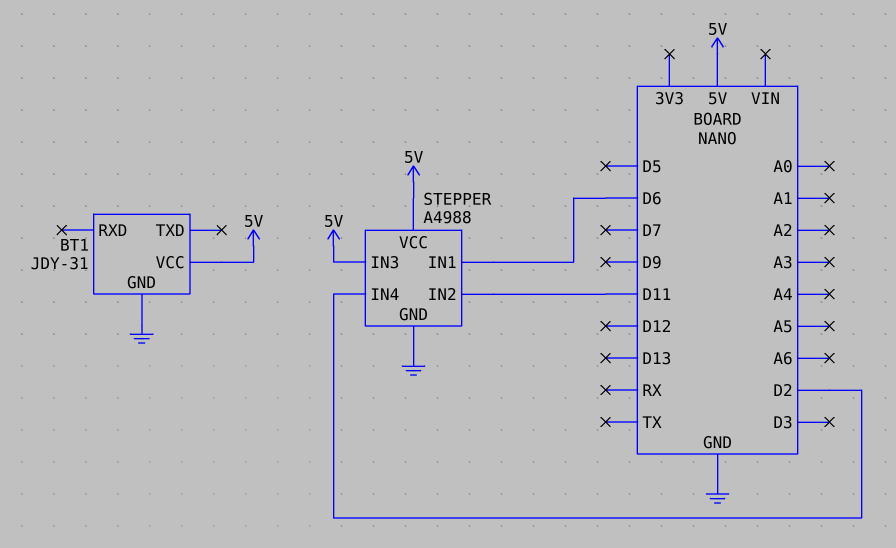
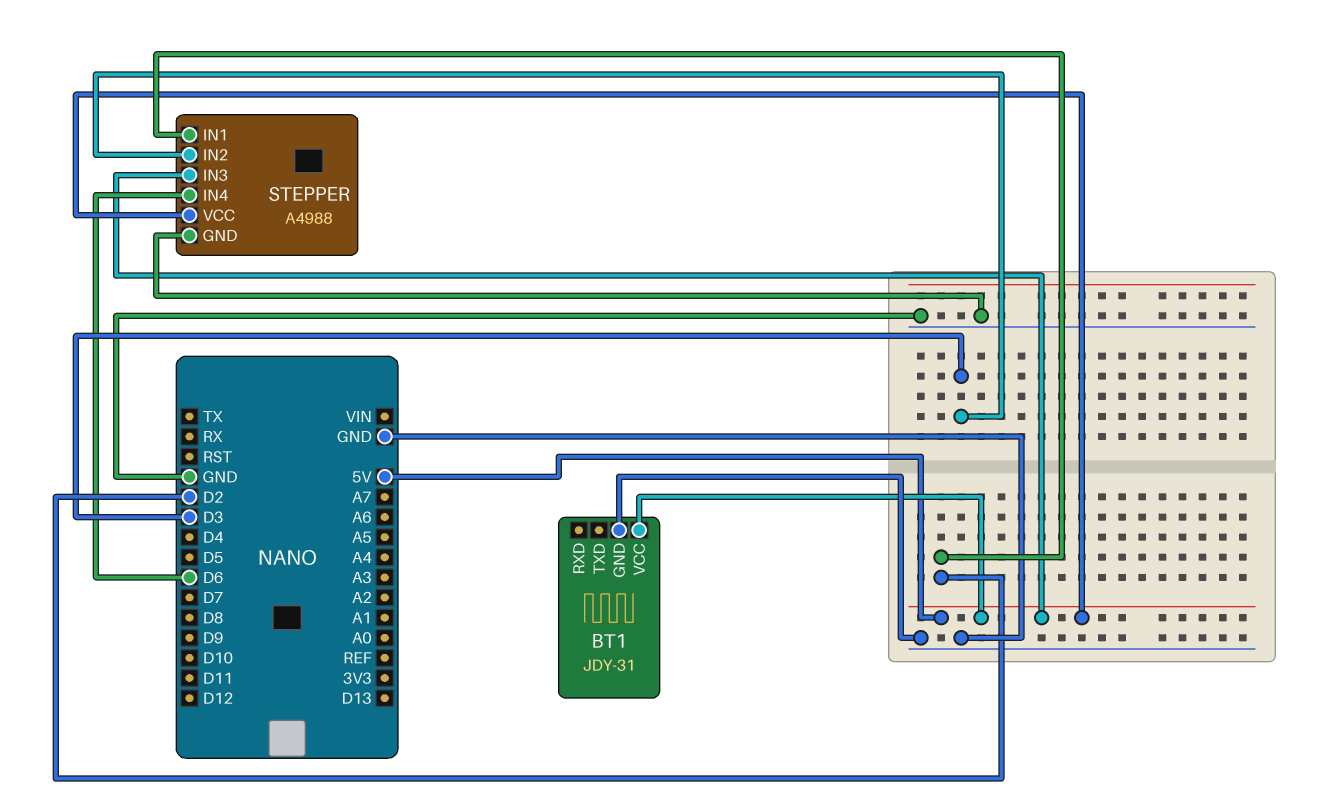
STEPPER pin IN1: D6 -> D2
STEPPER pin IN2: D11 -> D3
STEPPER pin IN4: D2 -> D6

